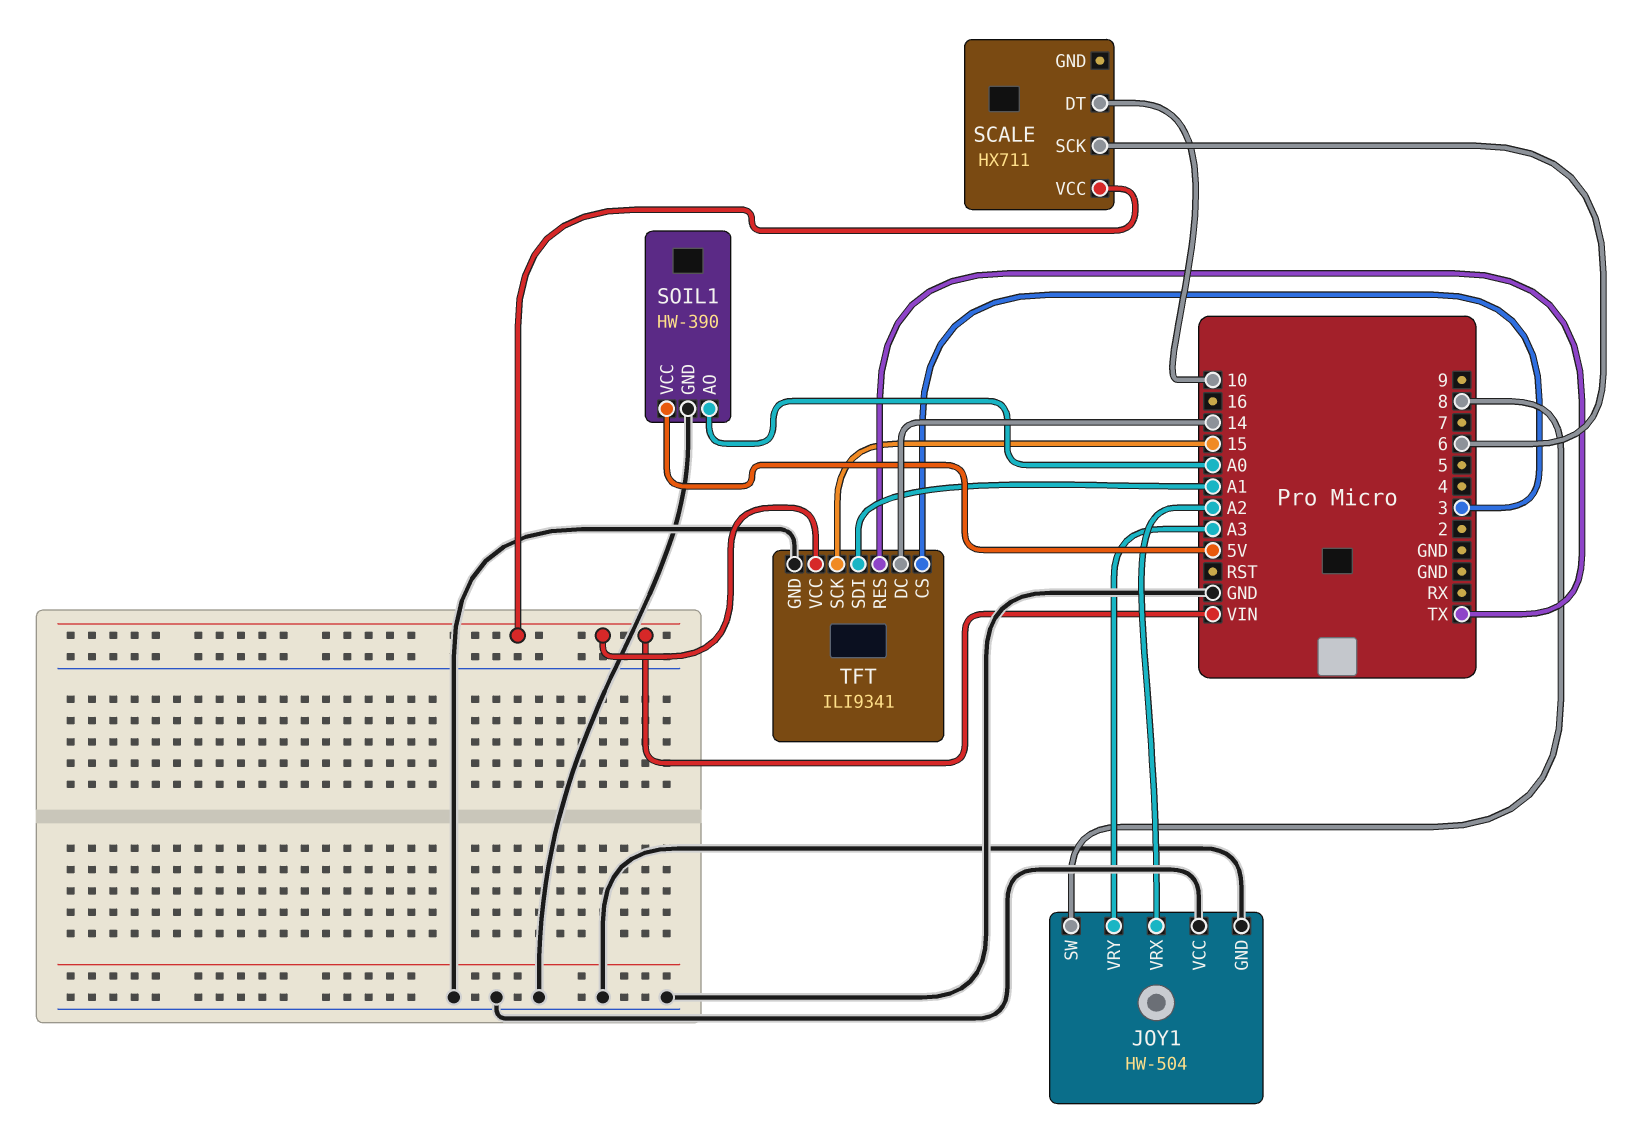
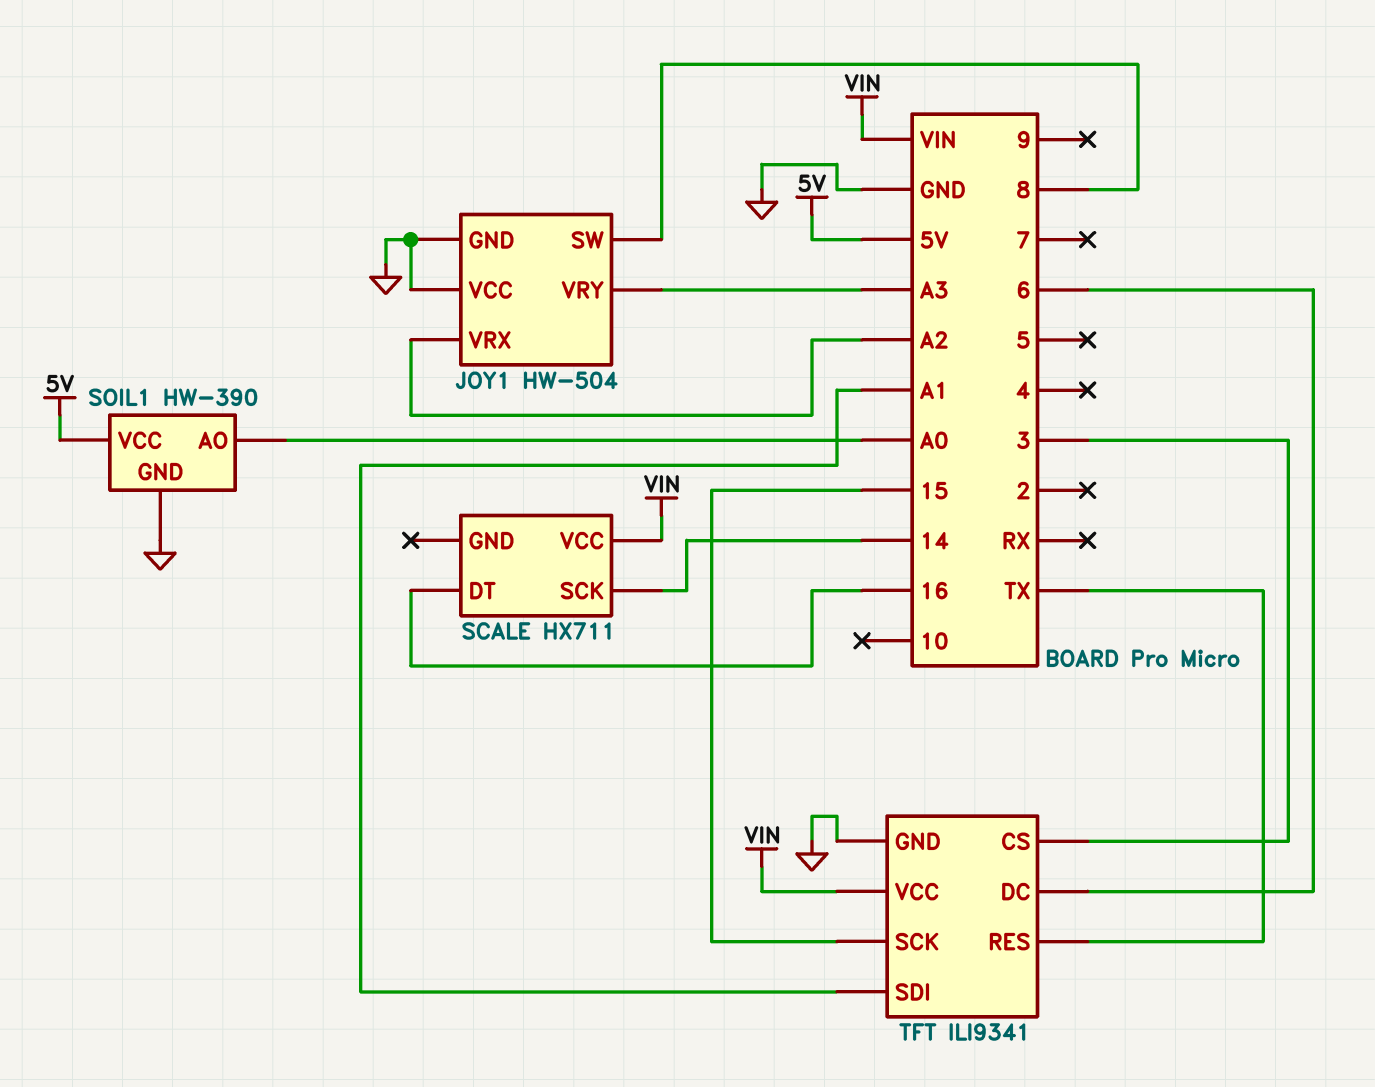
SCALE pin DT: 10 -> 16
SCALE pin SCK: 6 -> 14
TFT pin DC: 14 -> 6

